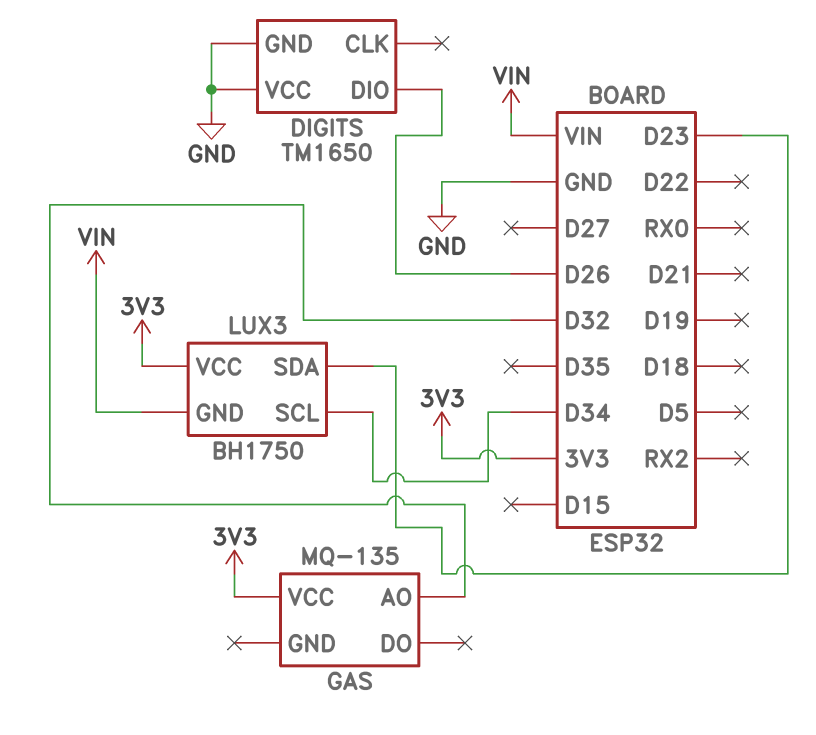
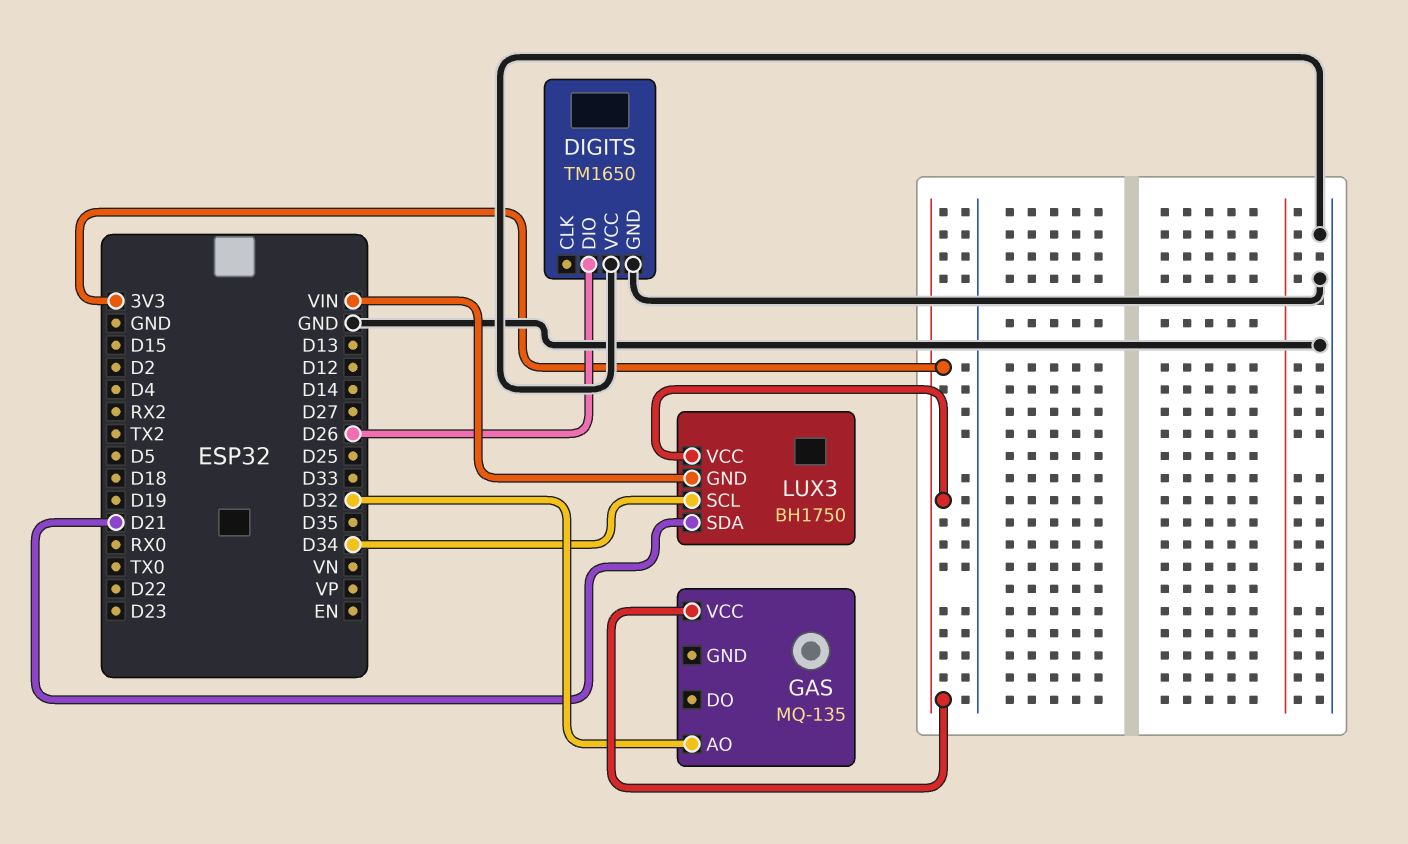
LUX3 pin SDA: D23 -> D21

